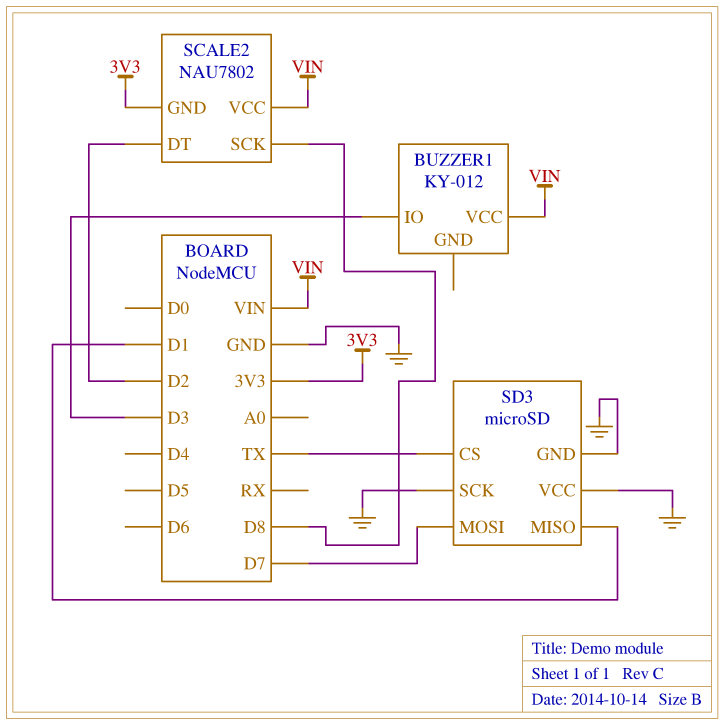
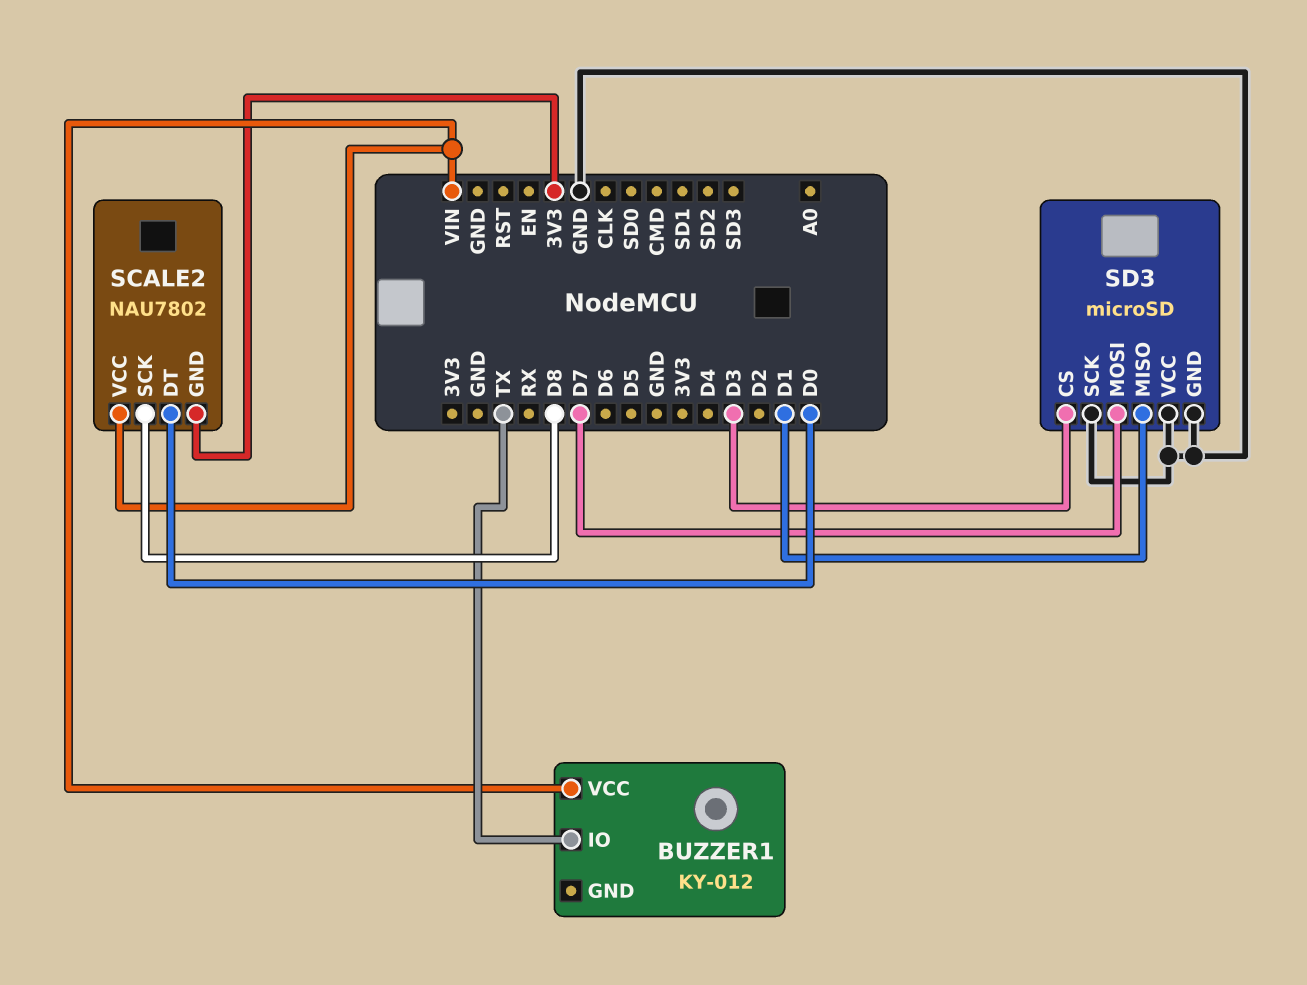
BUZZER1 pin IO: D3 -> TX
SCALE2 pin DT: D2 -> D0
SD3 pin CS: TX -> D3

